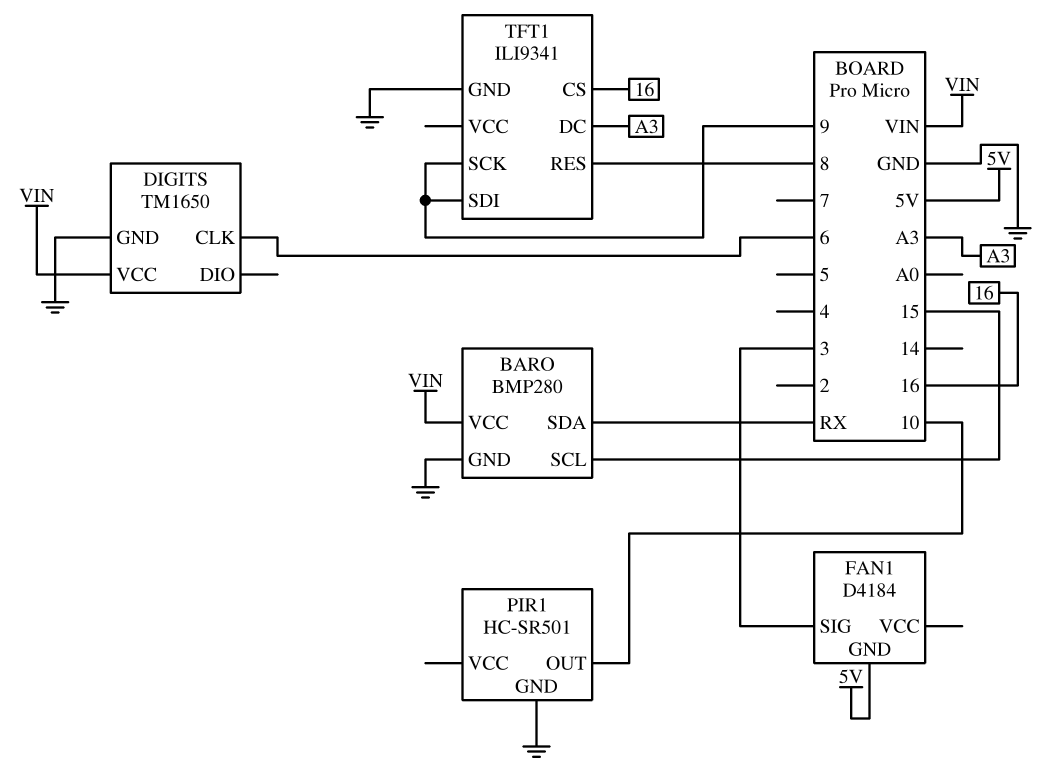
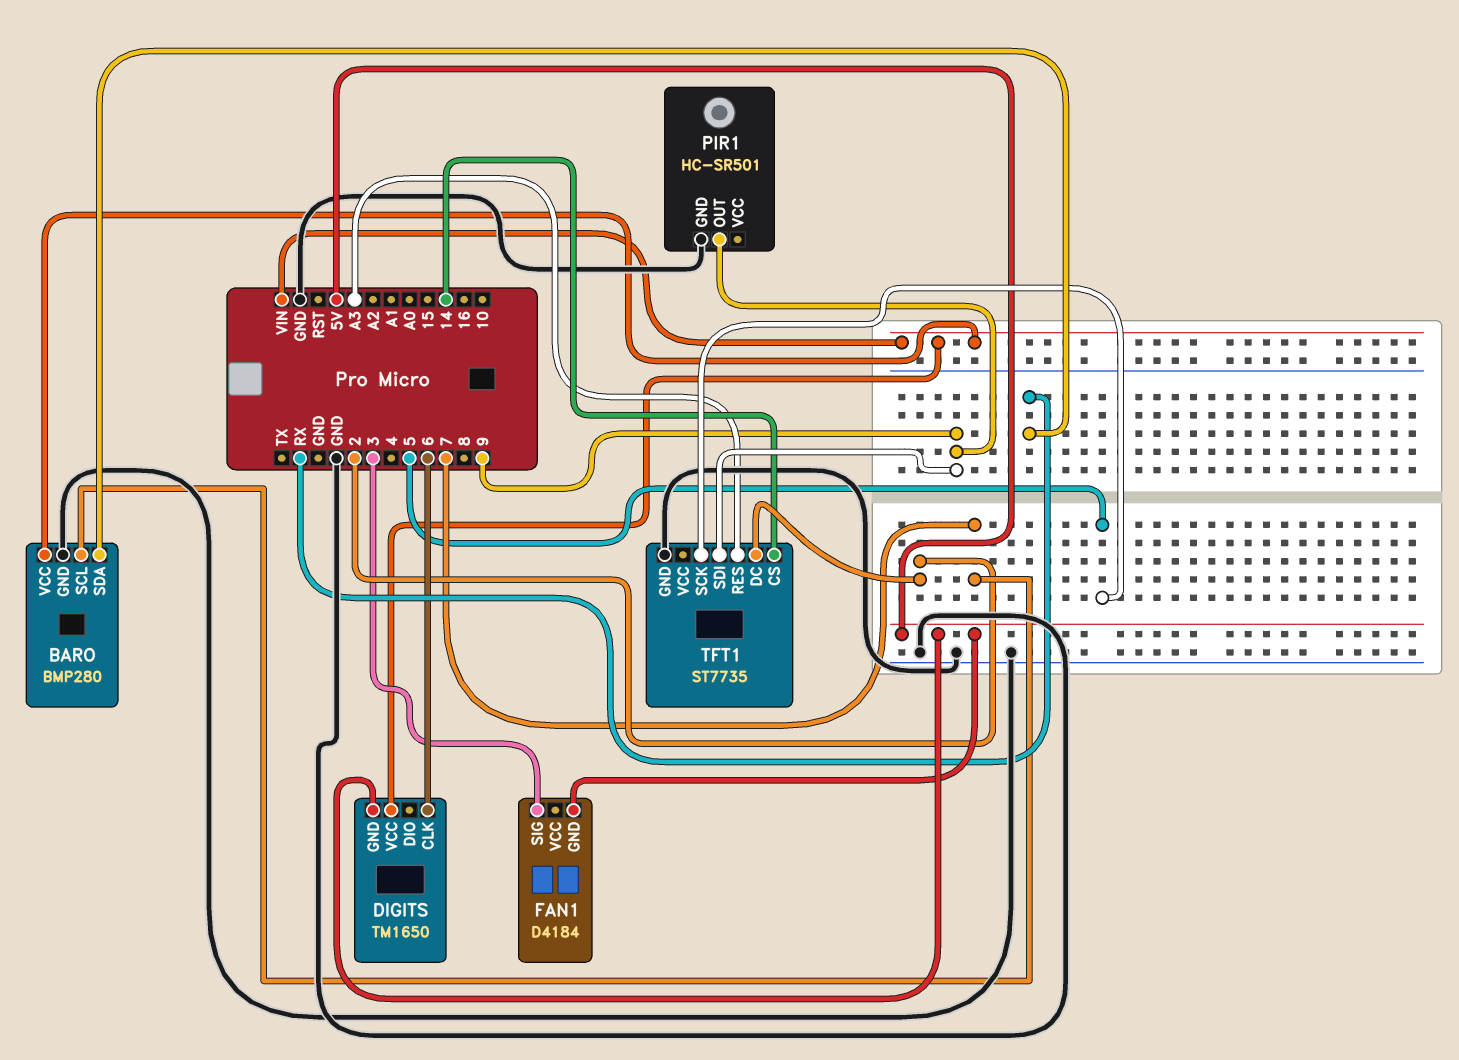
BARO pin SCL: 15 -> 7
DIGITS pin GND: GND -> 5V
PIR1 pin OUT: 10 -> 9
TFT1: ILI9341 -> ST7735
TFT1 pin CS: 16 -> 14
TFT1 pin DC: A3 -> 2
TFT1 pin RES: 8 -> A3
TFT1 pin SCK: 9 -> 5

